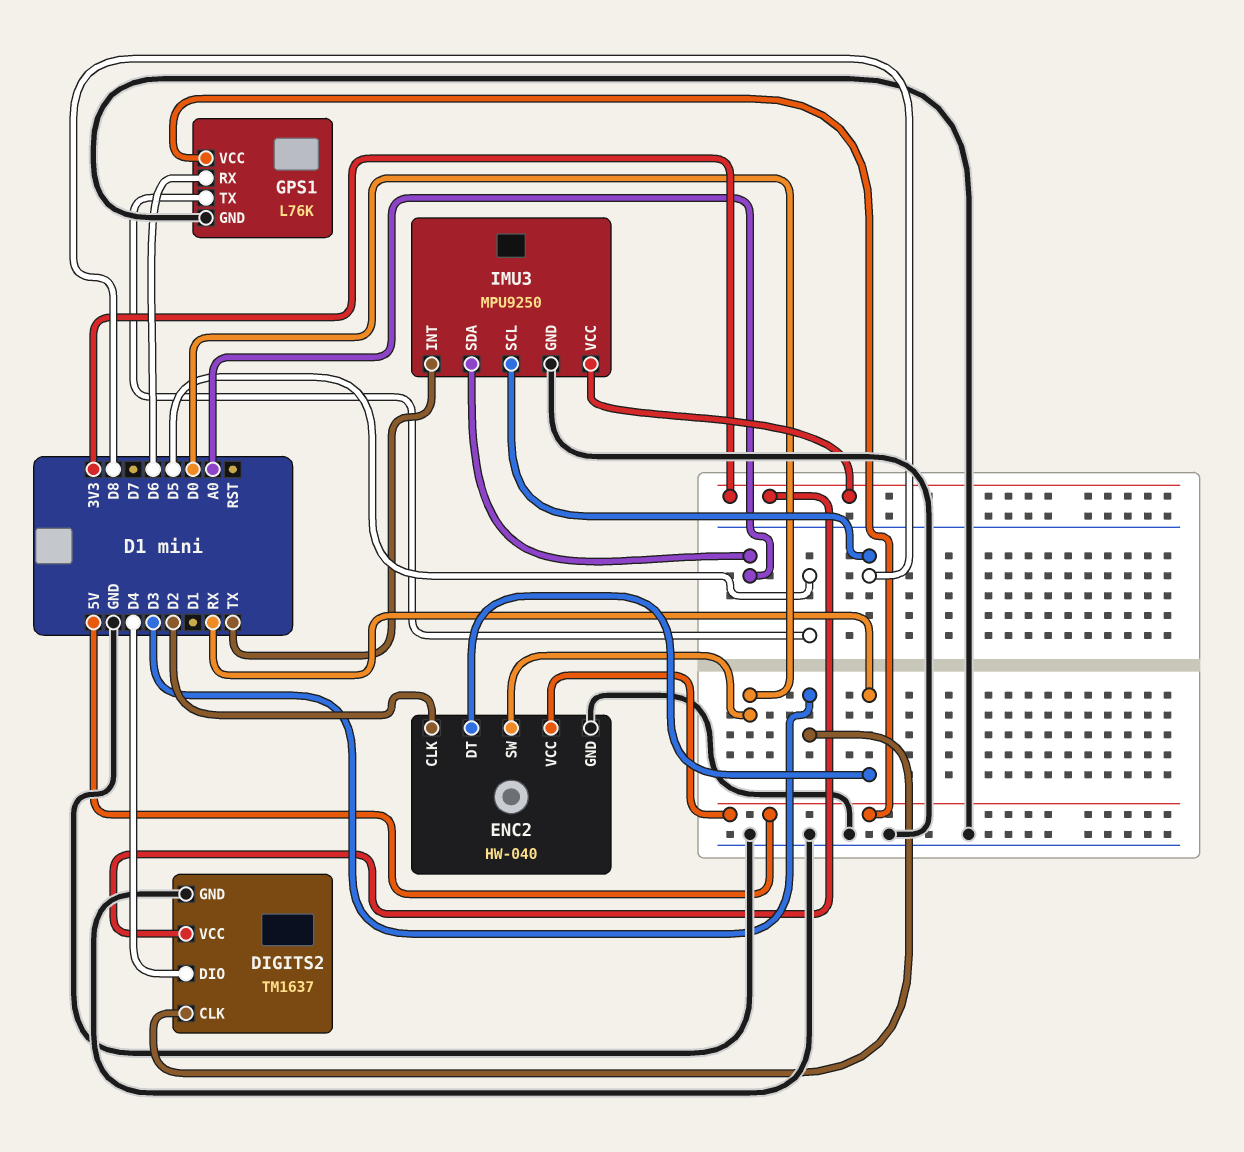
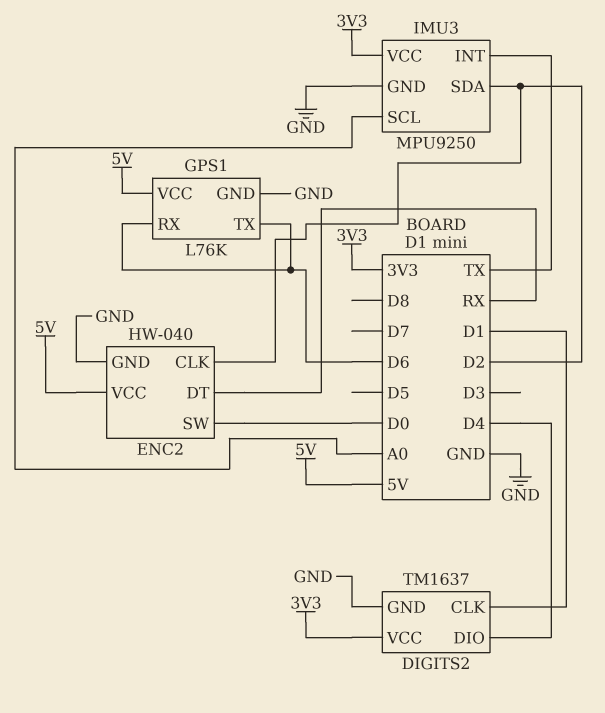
DIGITS2 pin CLK: D3 -> D1
GPS1 pin TX: D5 -> D6
IMU3 pin SCL: D8 -> A0
IMU3 pin SDA: A0 -> D2

